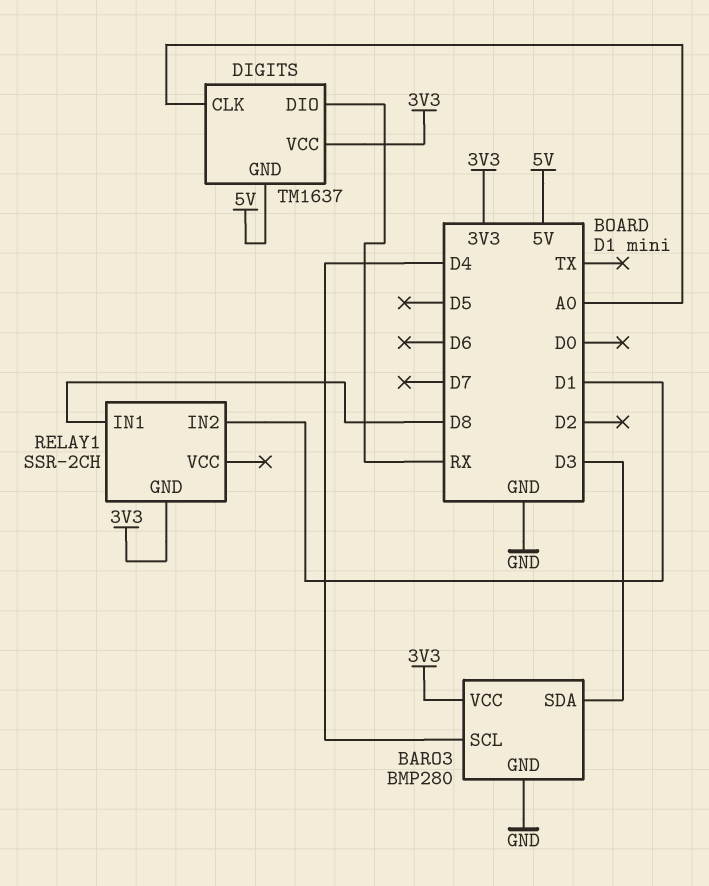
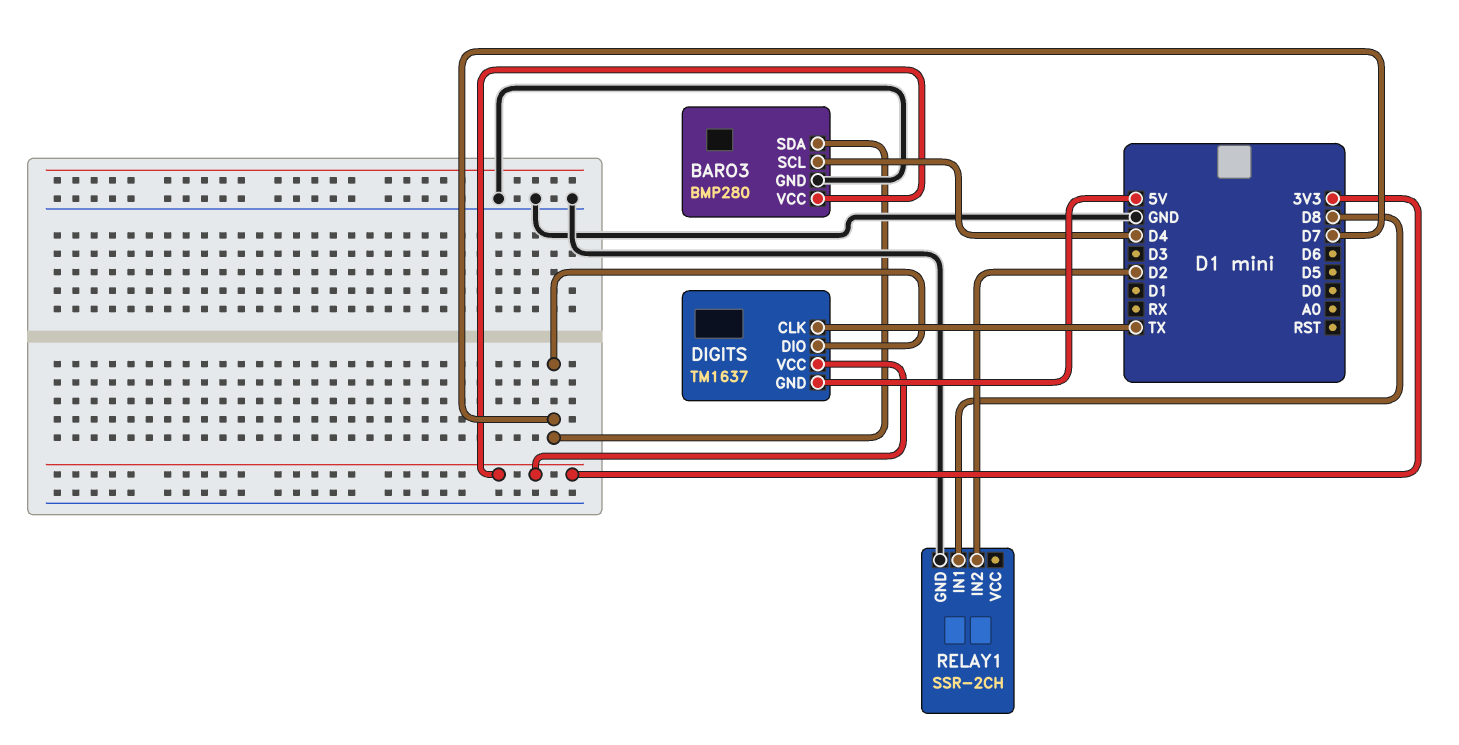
BARO3 pin SDA: D3 -> D7
DIGITS pin CLK: A0 -> TX
DIGITS pin DIO: RX -> D7
RELAY1 pin GND: 3V3 -> GND
RELAY1 pin IN2: D1 -> D2

